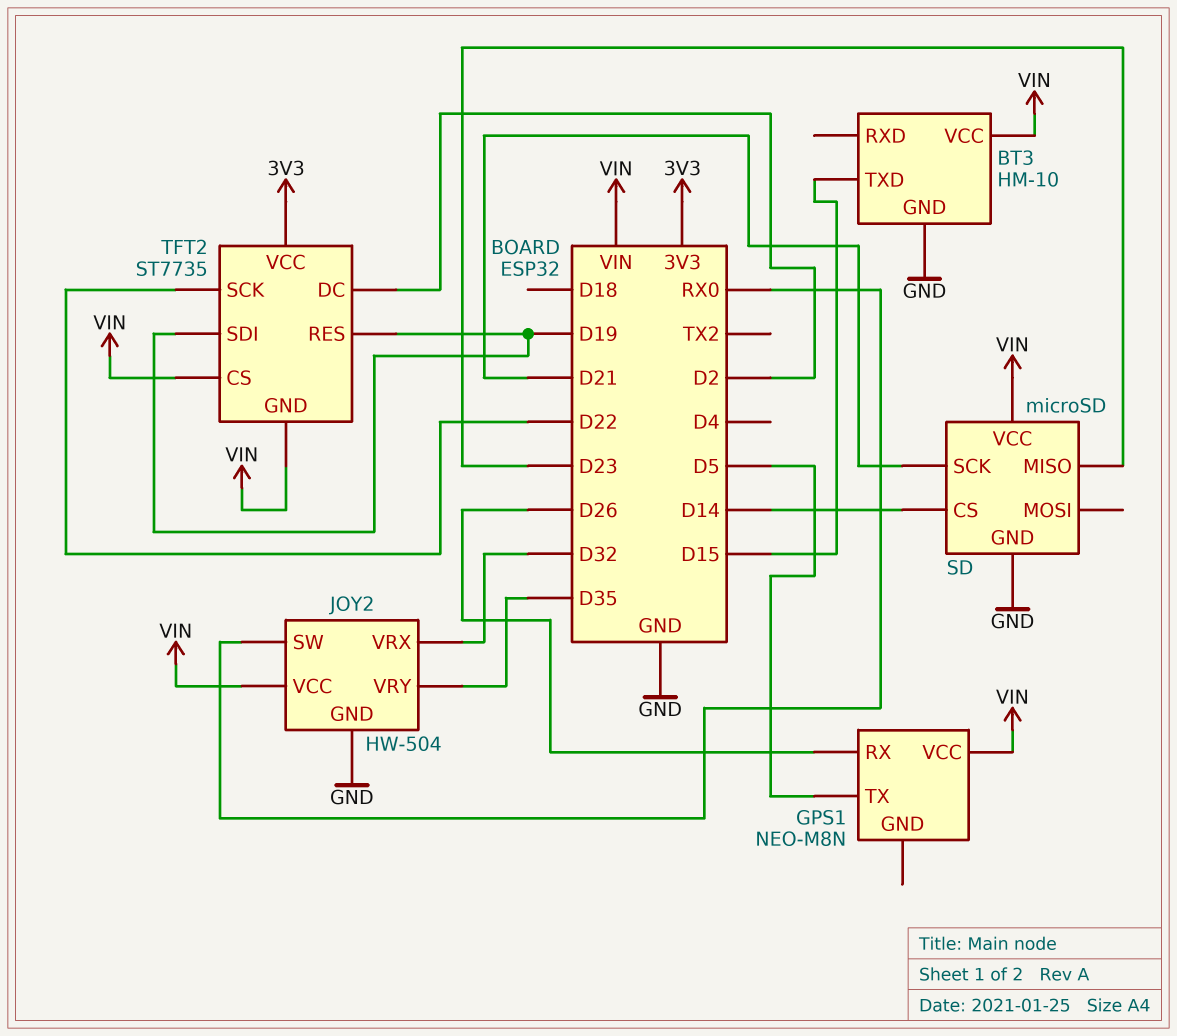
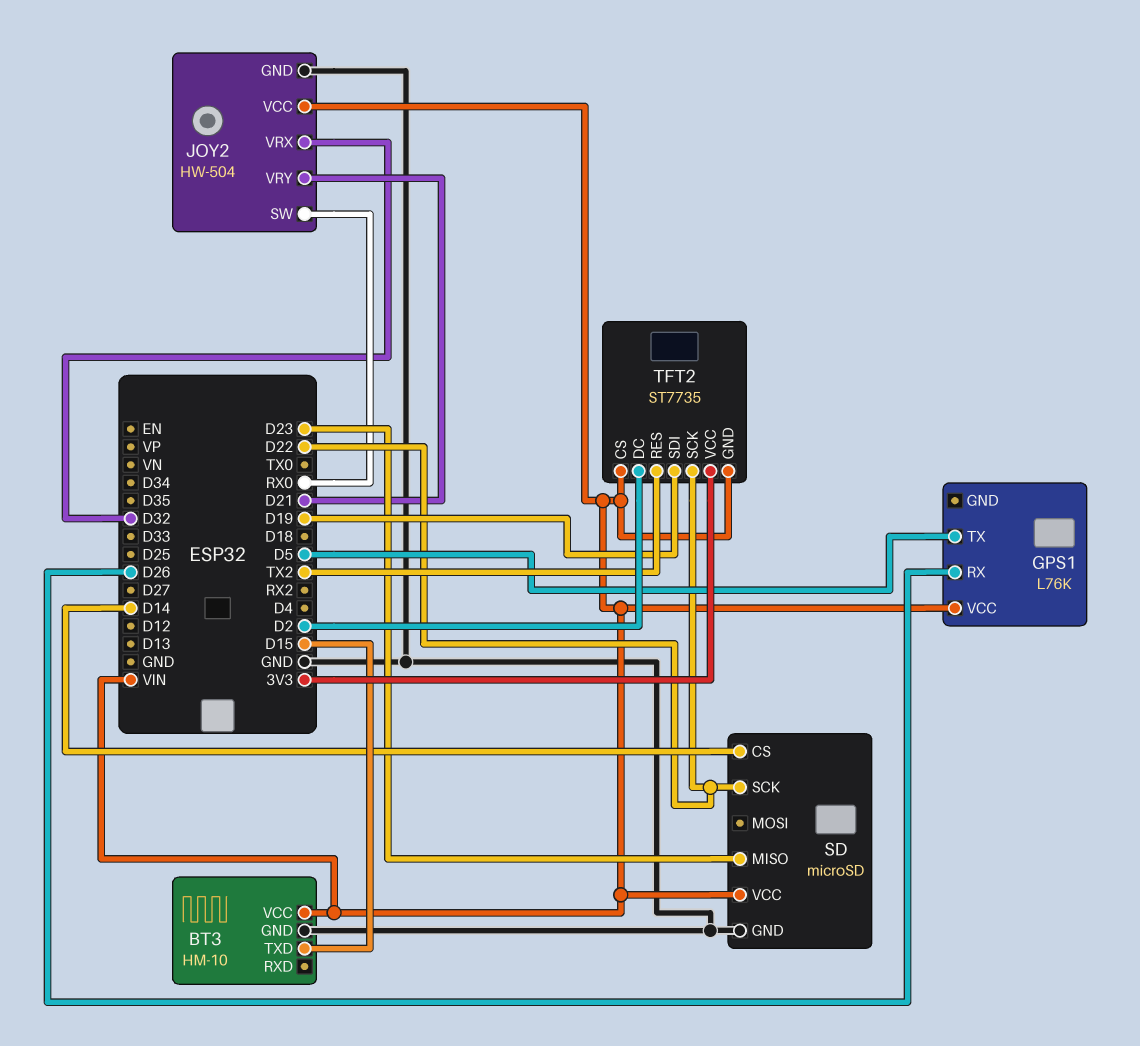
GPS1: NEO-M8N -> L76K
JOY2 pin VRY: D35 -> D21
SD pin SCK: D21 -> D22
TFT2 pin RES: D19 -> TX2

